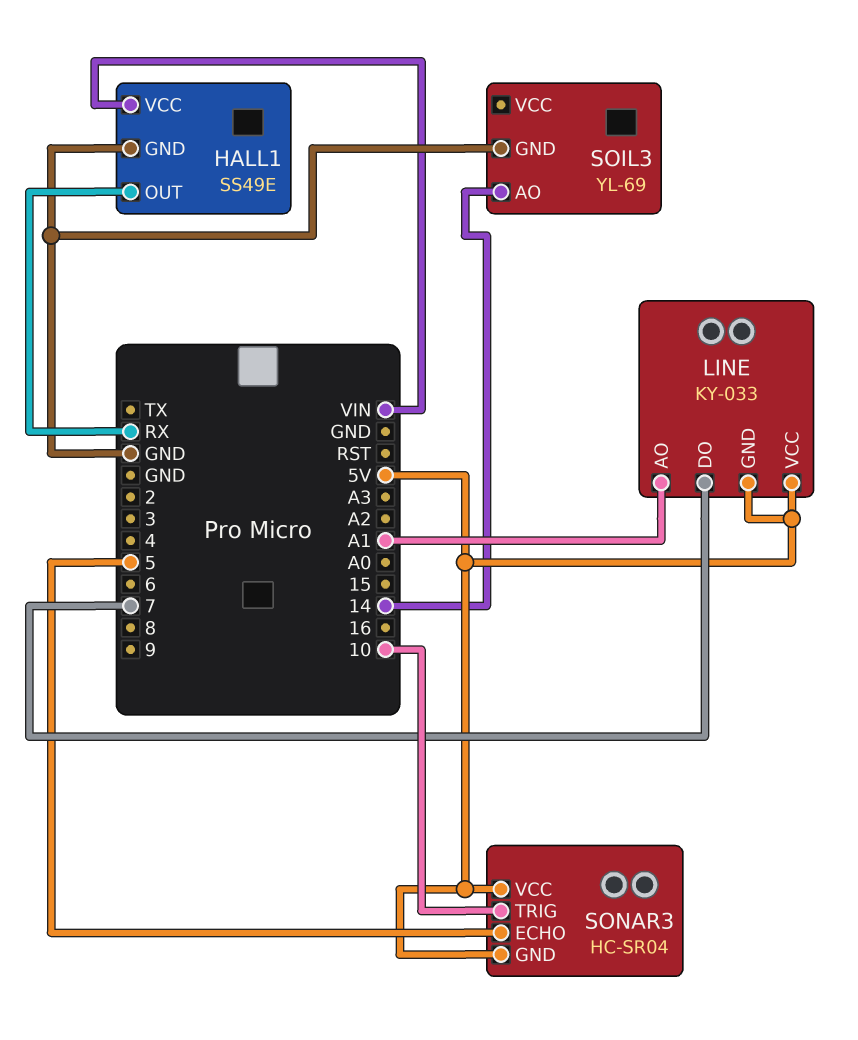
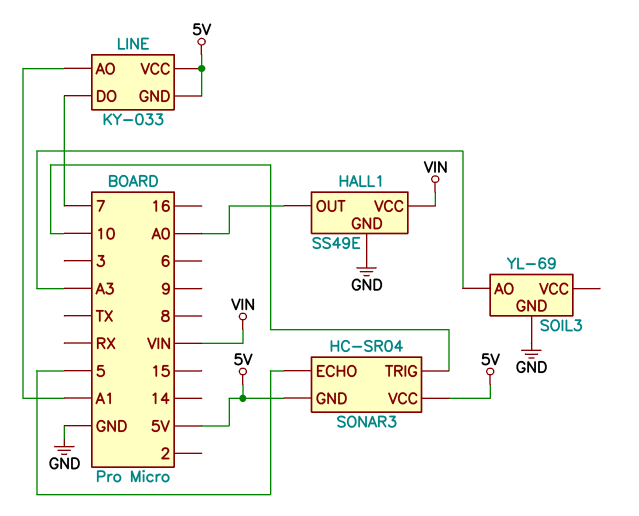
HALL1 pin OUT: RX -> A0
SOIL3 pin AO: 14 -> A3

